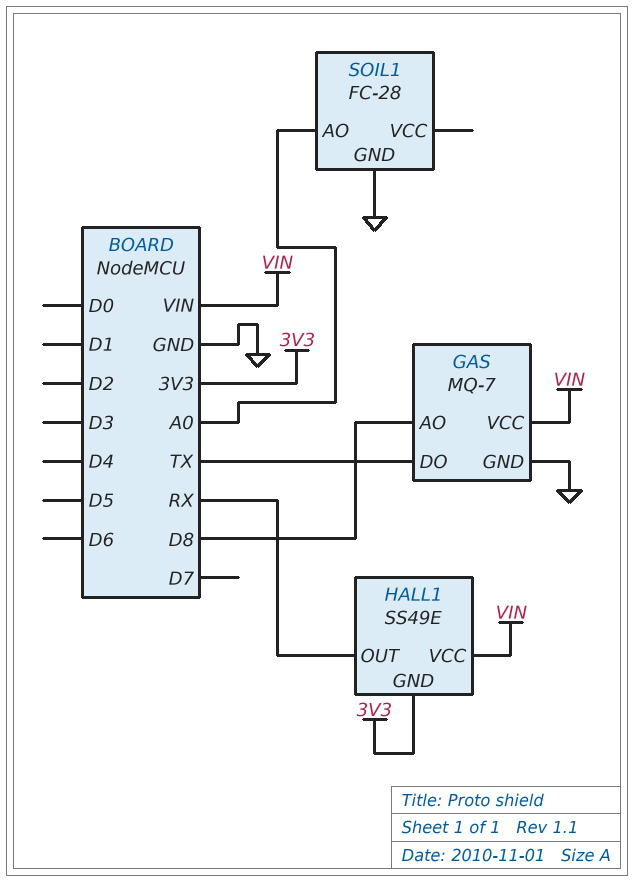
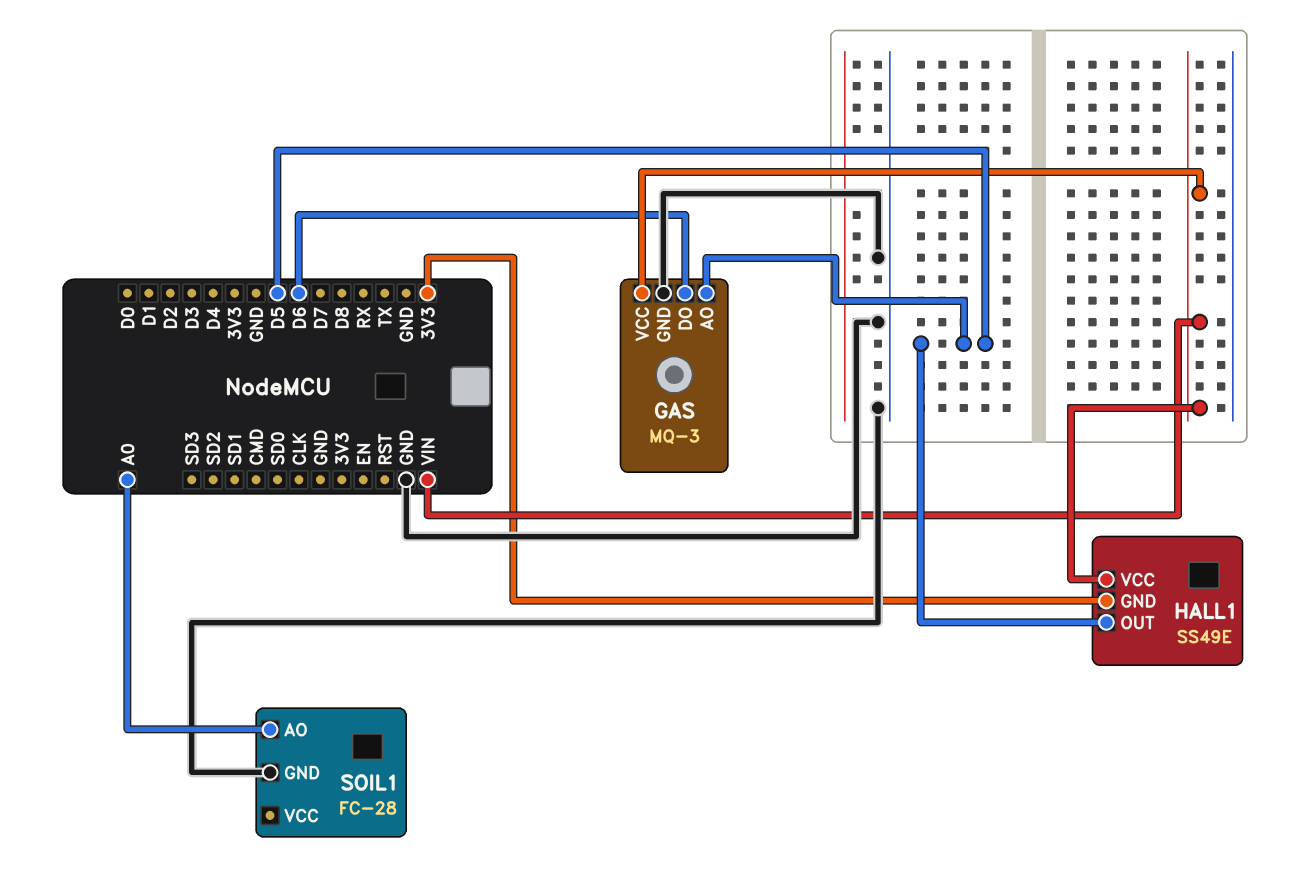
GAS: MQ-7 -> MQ-3
GAS pin AO: D8 -> D5
GAS pin DO: TX -> D6
HALL1 pin OUT: RX -> D5

